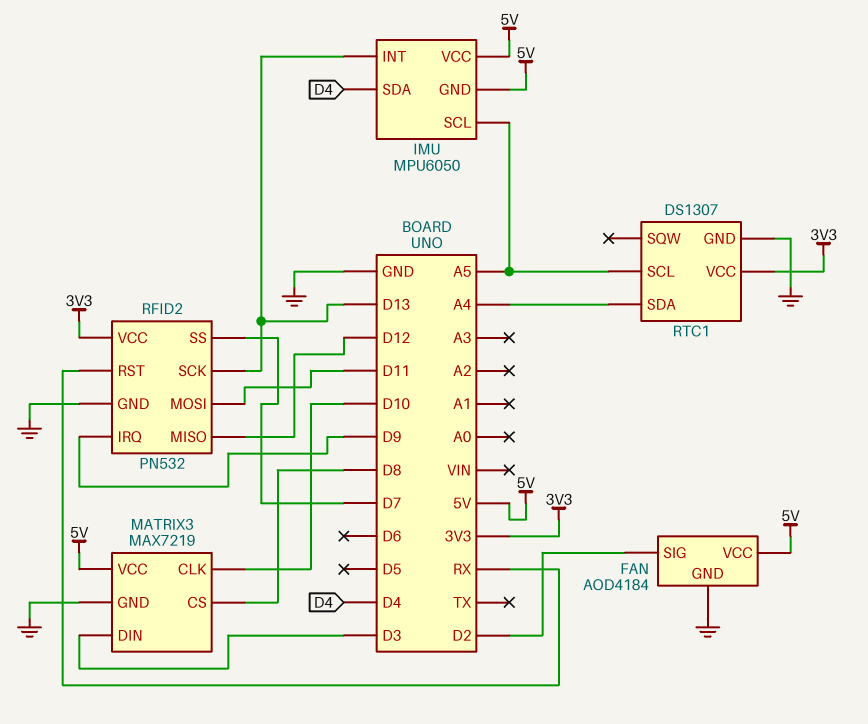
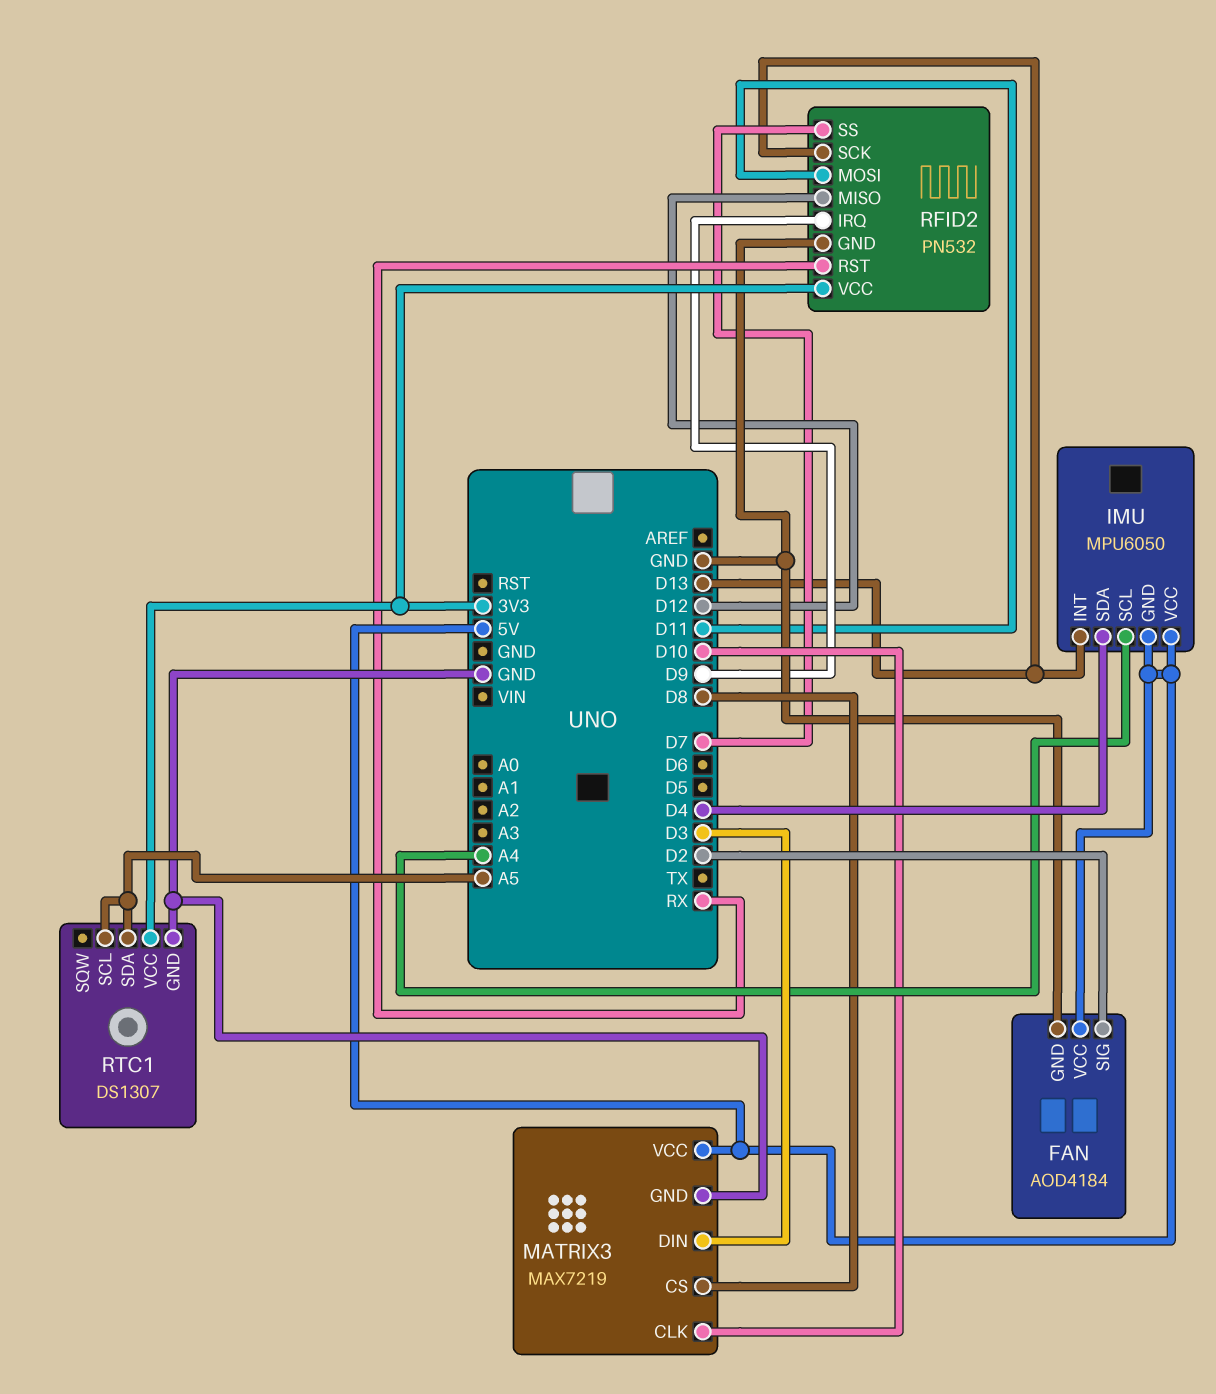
IMU pin SCL: A5 -> A4
RTC1 pin SDA: A4 -> A5

